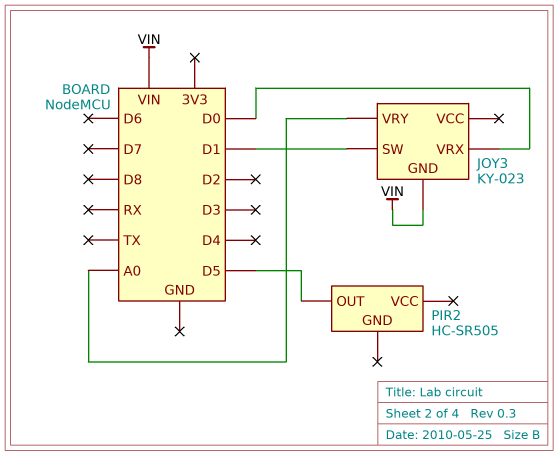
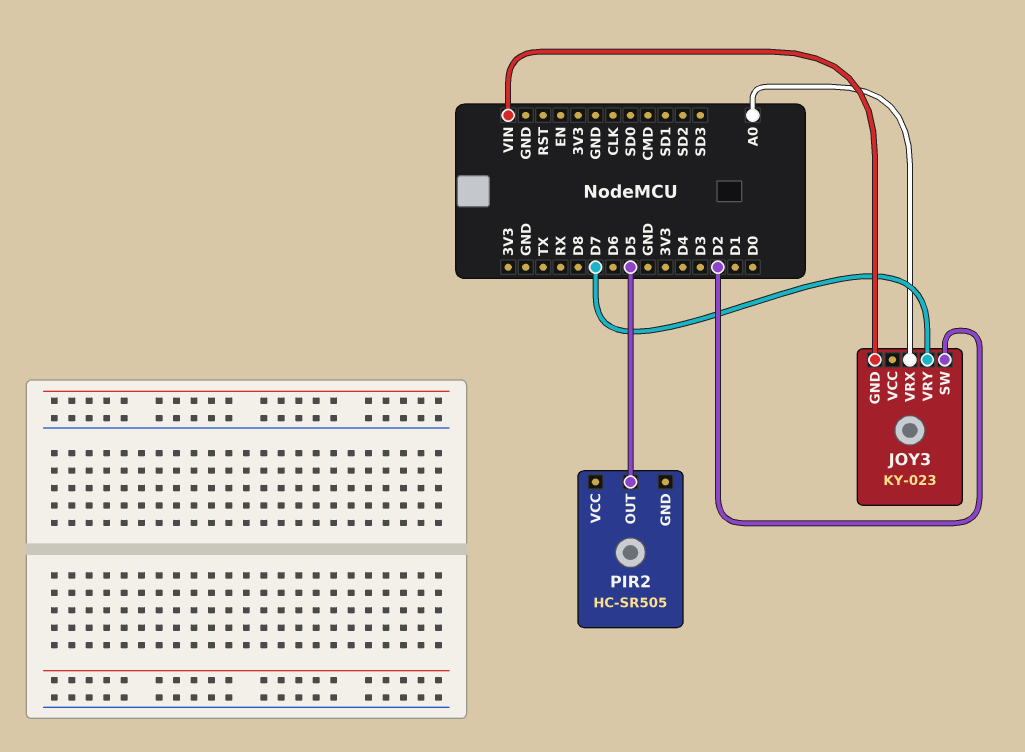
JOY3 pin SW: D1 -> D2
JOY3 pin VRX: D0 -> A0
JOY3 pin VRY: A0 -> D7

